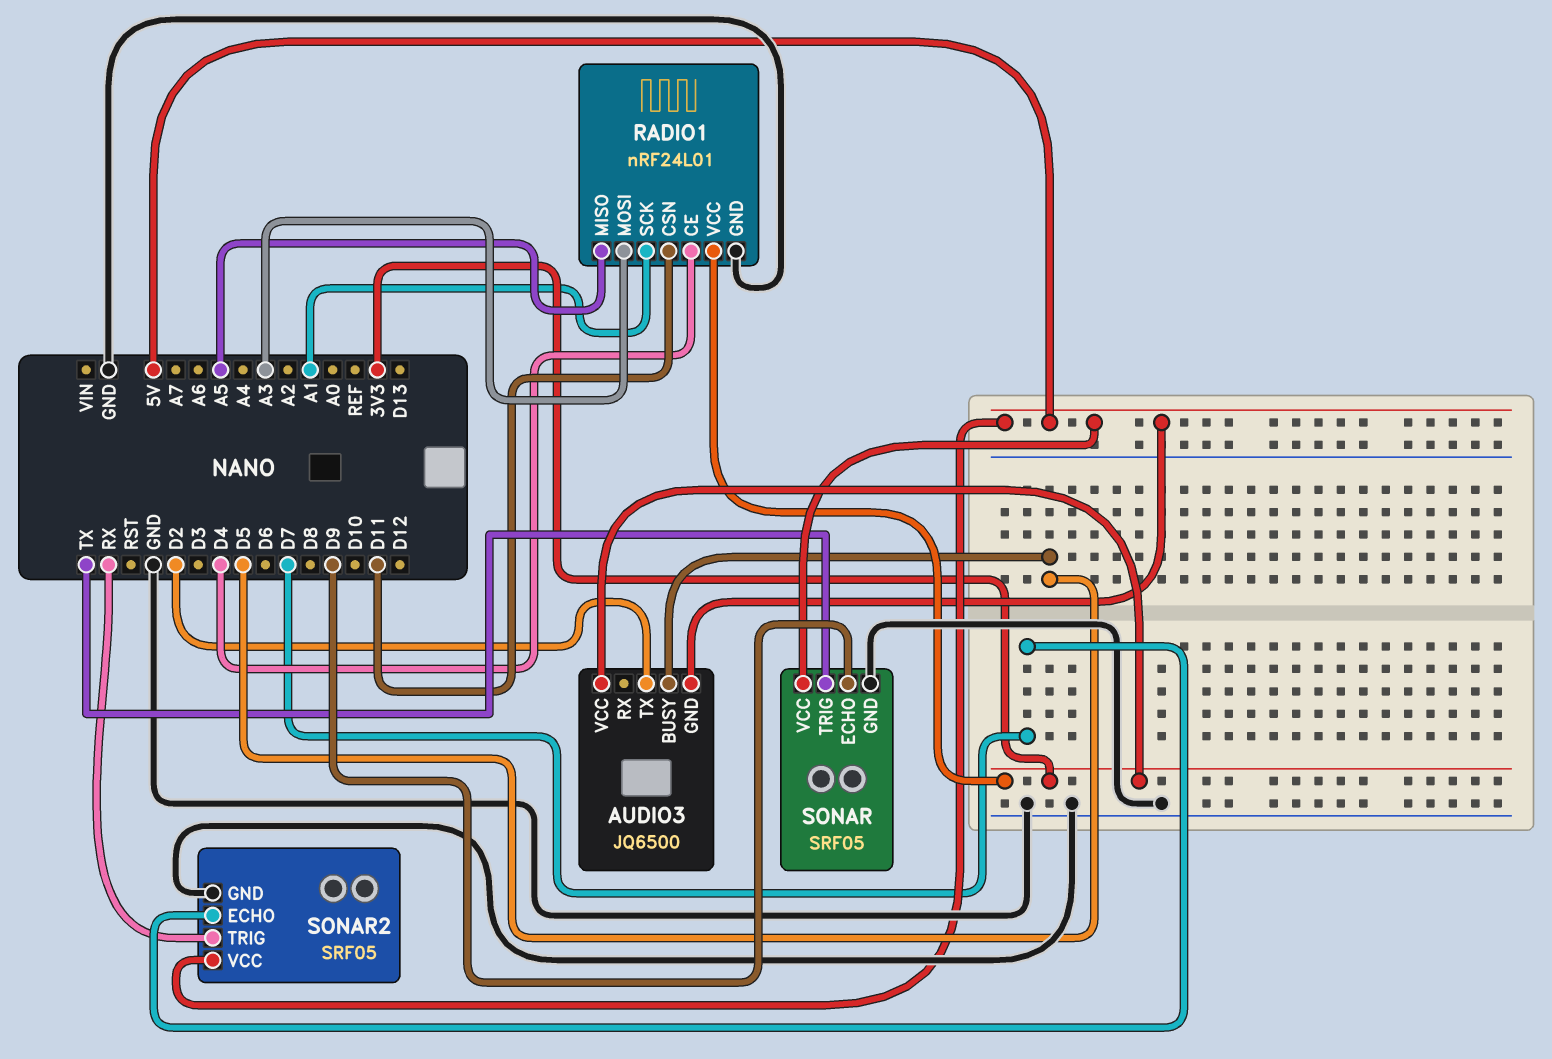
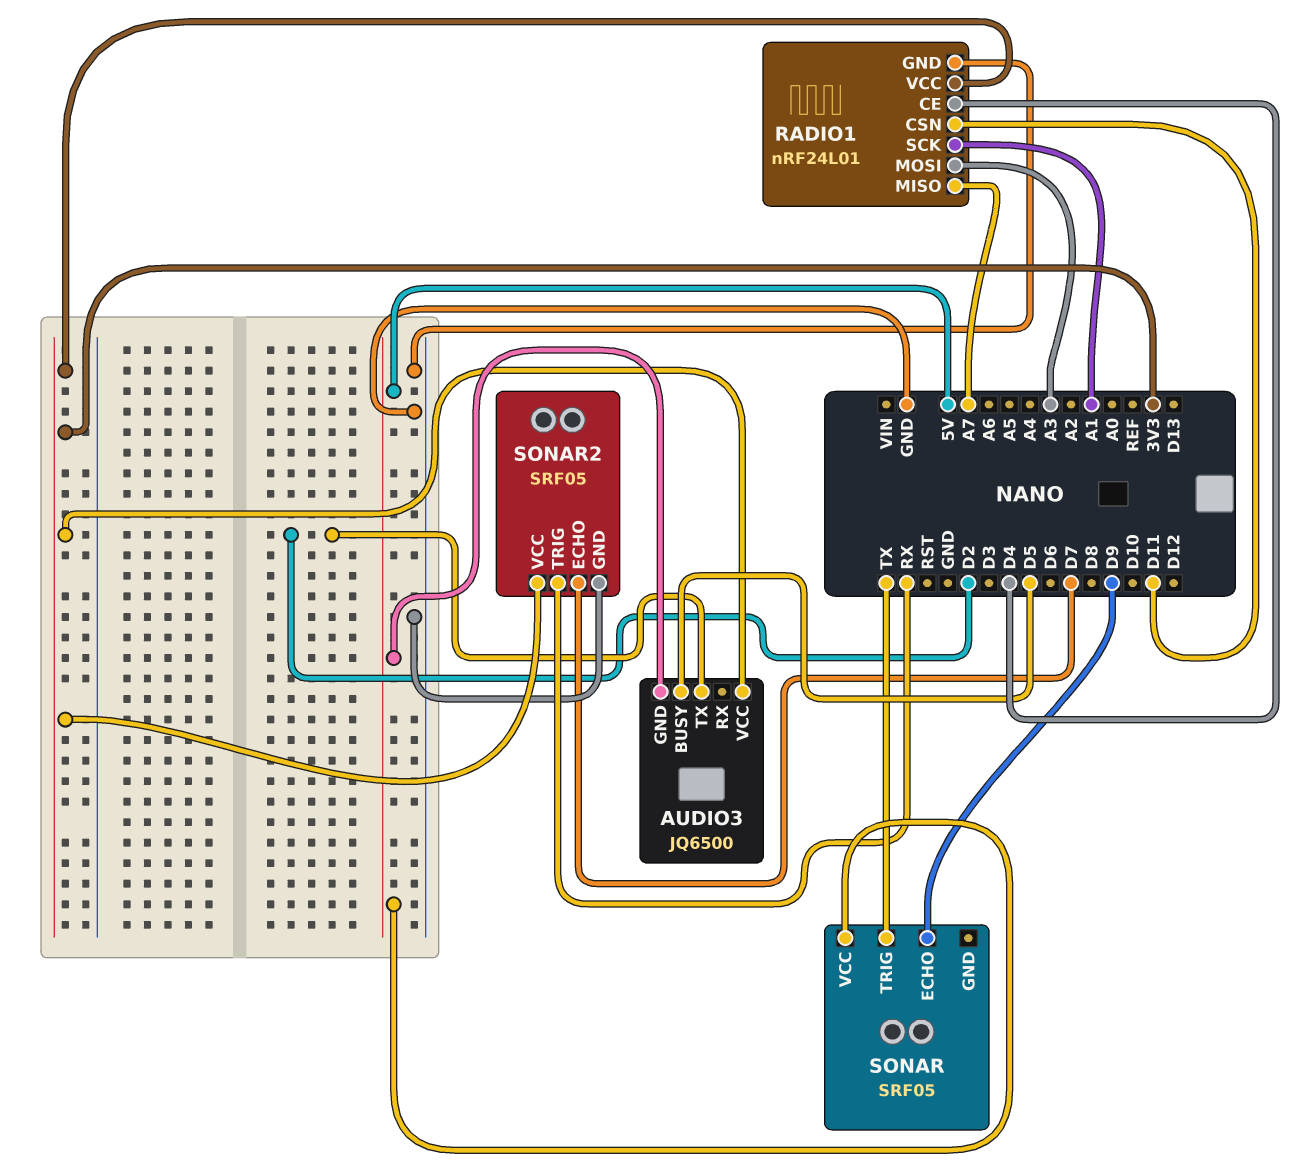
RADIO1 pin MISO: A5 -> A7
SONAR pin GND: GND -> none
SONAR2 pin VCC: 5V -> 3V3

